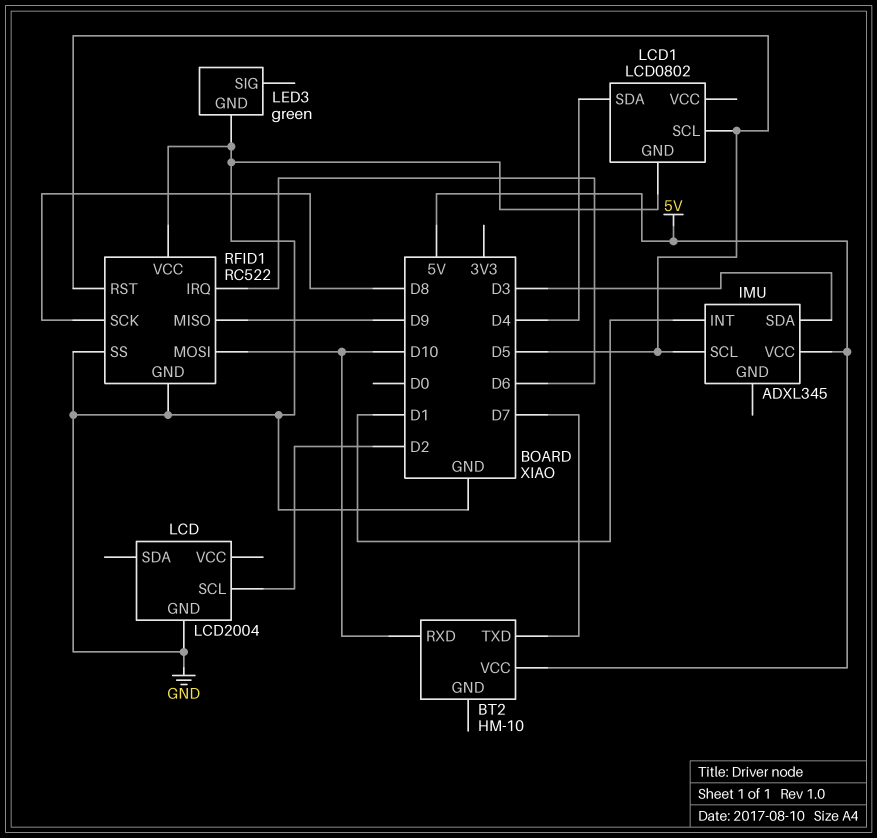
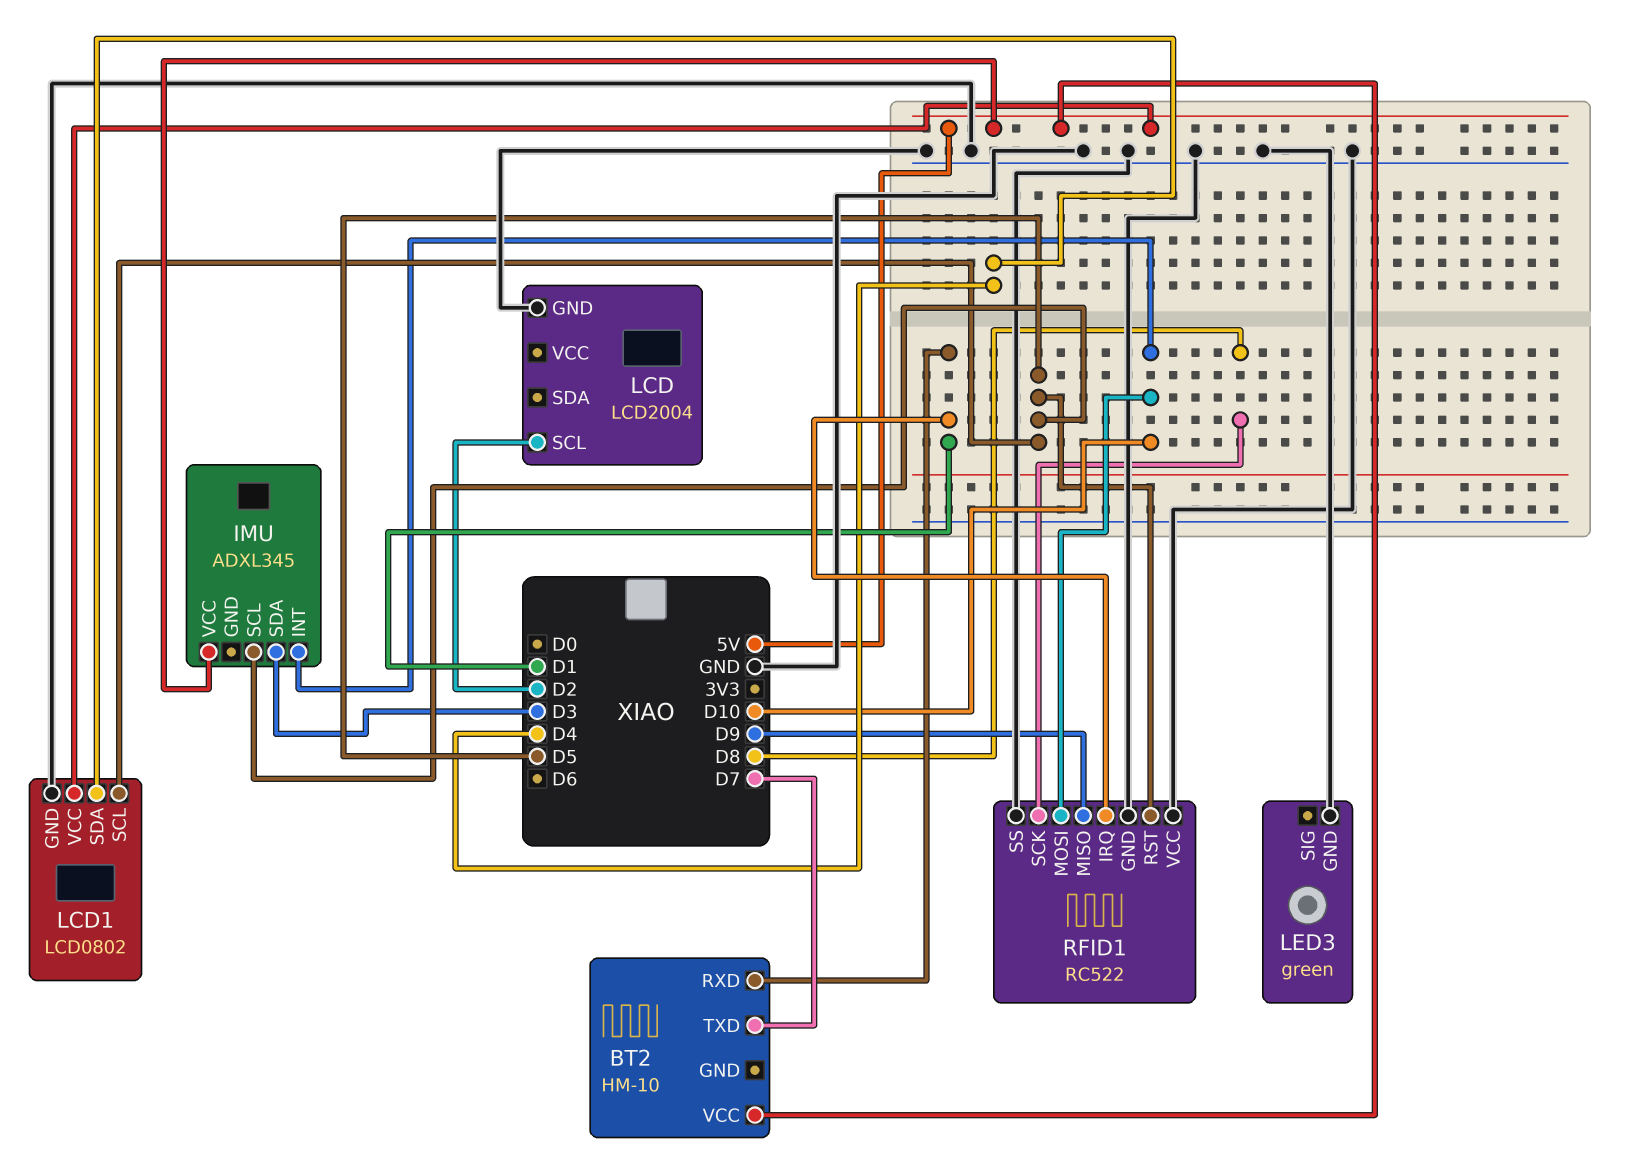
BT2 pin RXD: D10 -> D1
IMU pin INT: D1 -> D10
LCD1 pin VCC: none -> 5V
RFID1 pin IRQ: D6 -> D1

